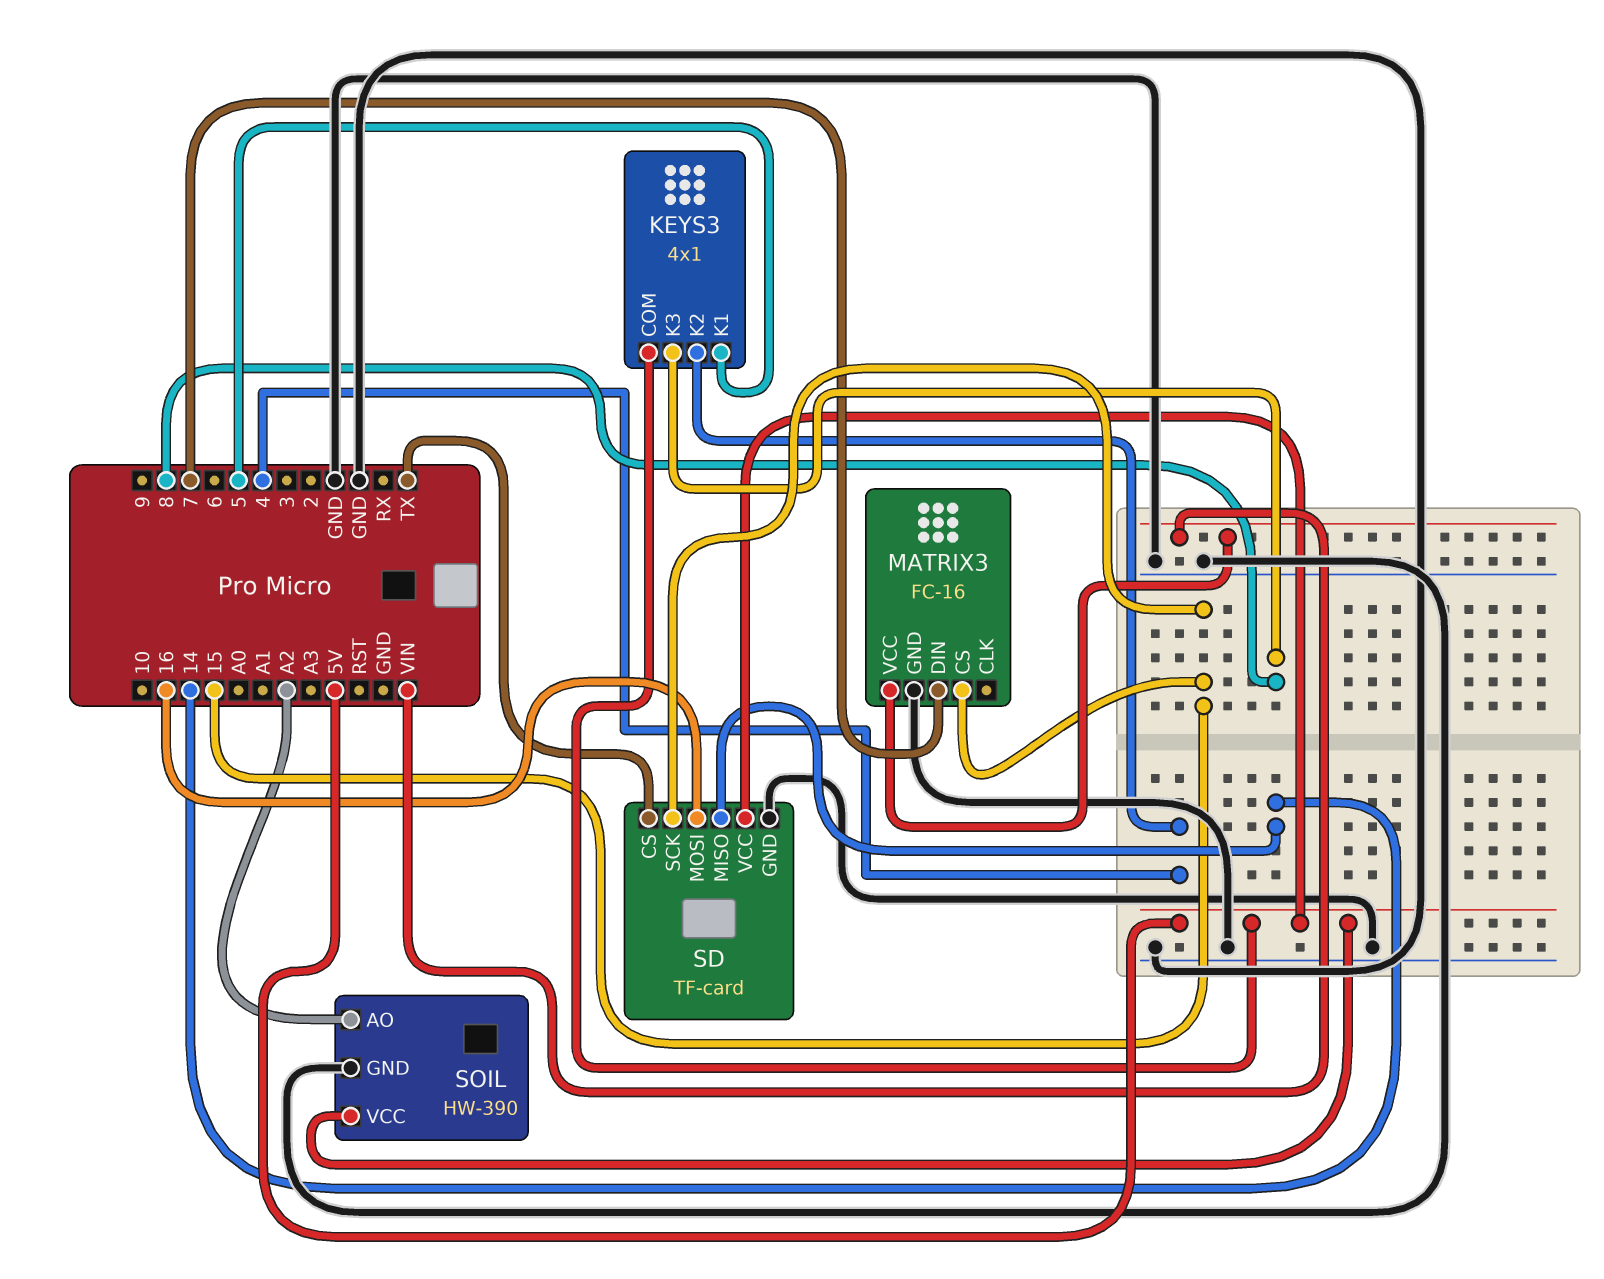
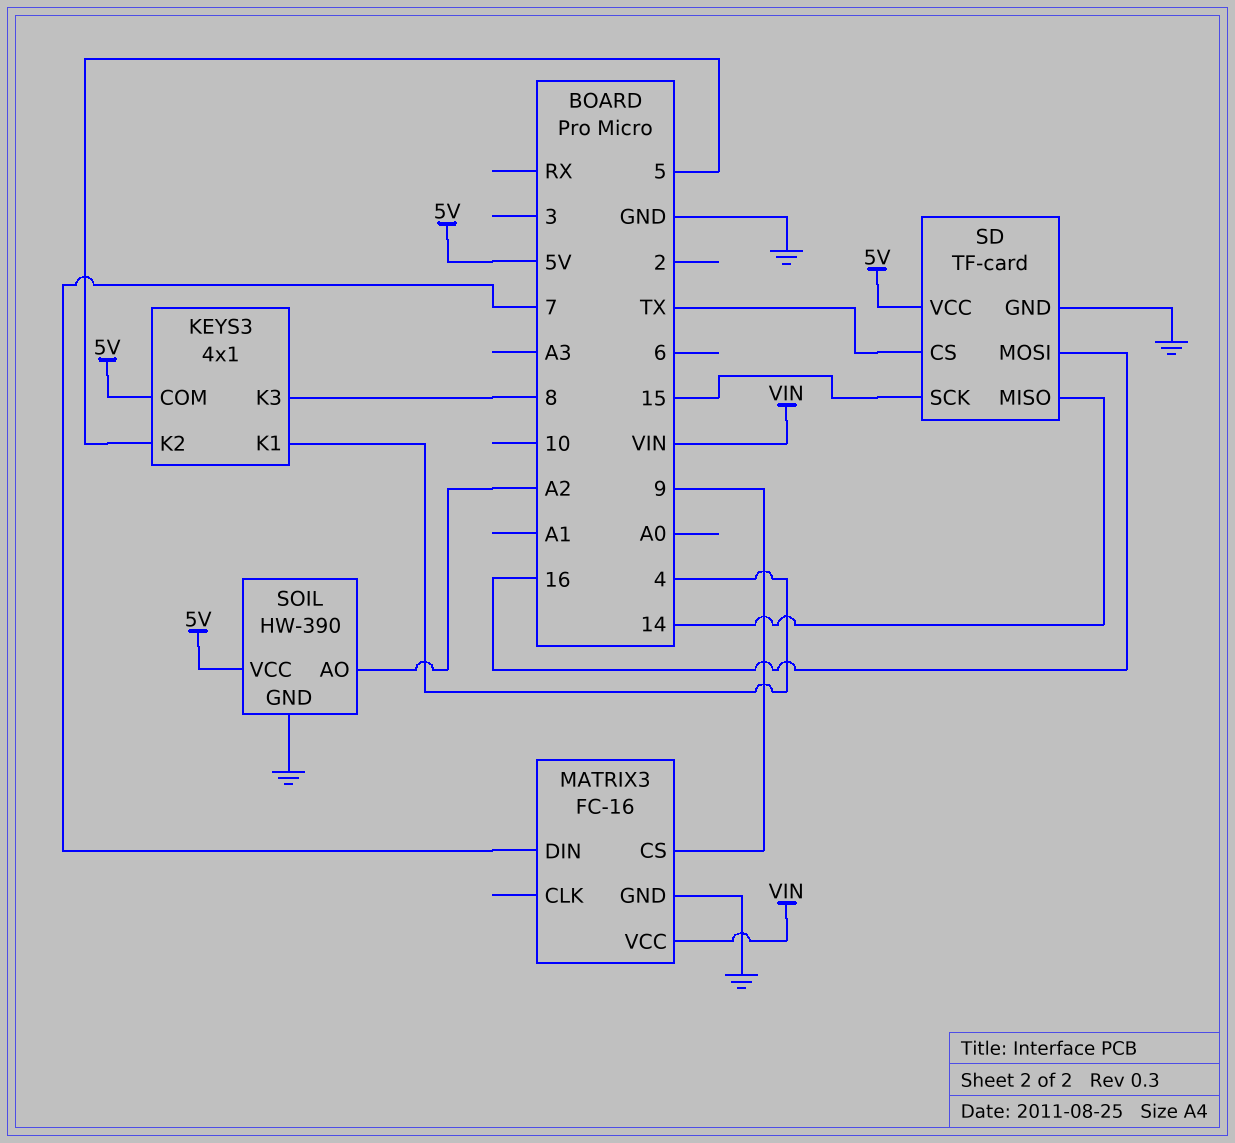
KEYS3 pin K1: 5 -> 4
KEYS3 pin K2: 4 -> 5
MATRIX3 pin CS: 15 -> 9

